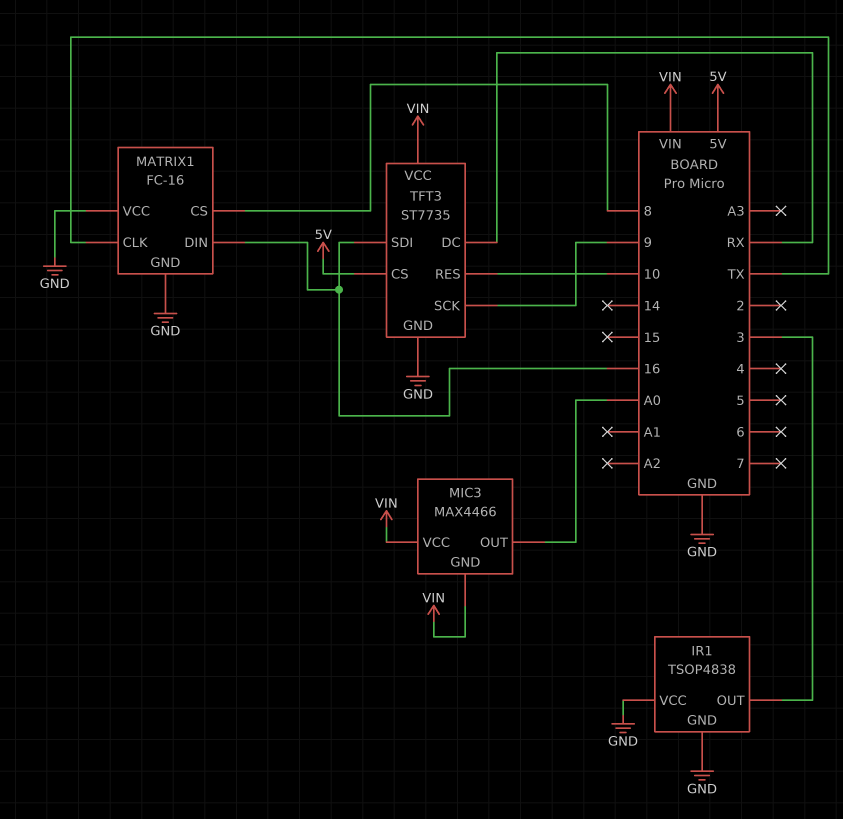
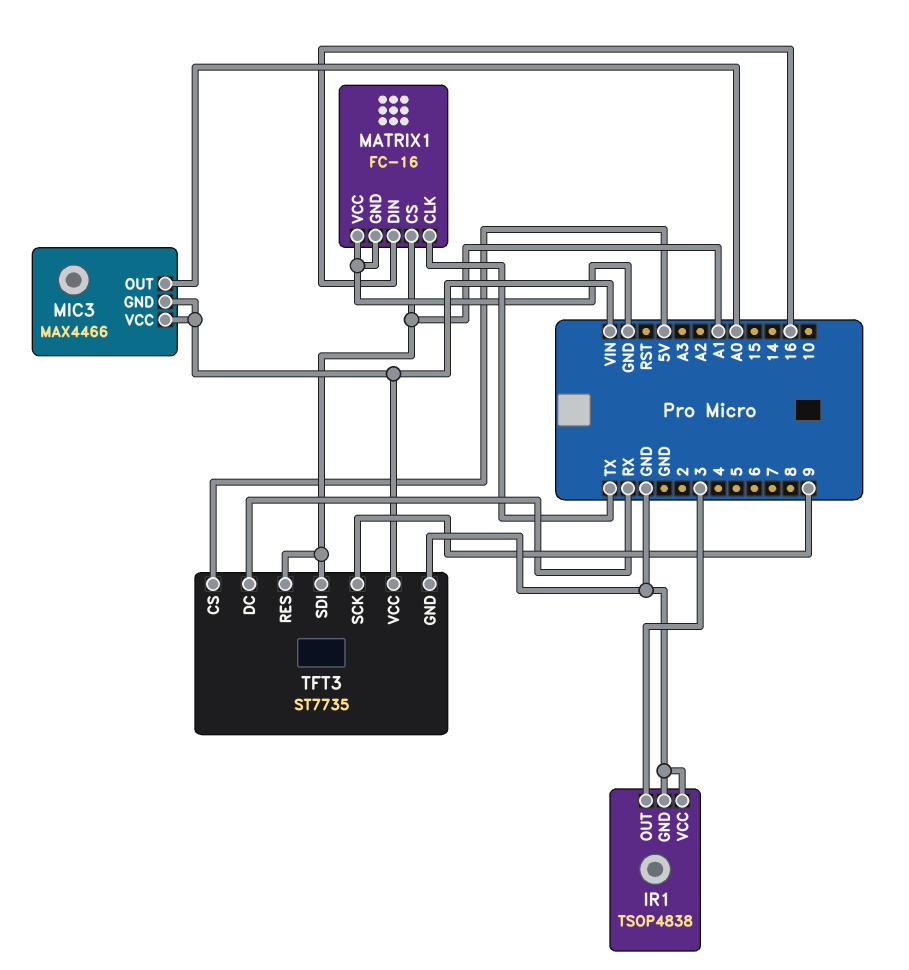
MATRIX1 pin CS: 8 -> A1
TFT3 pin RES: 10 -> A1
TFT3 pin SDI: 16 -> A1

